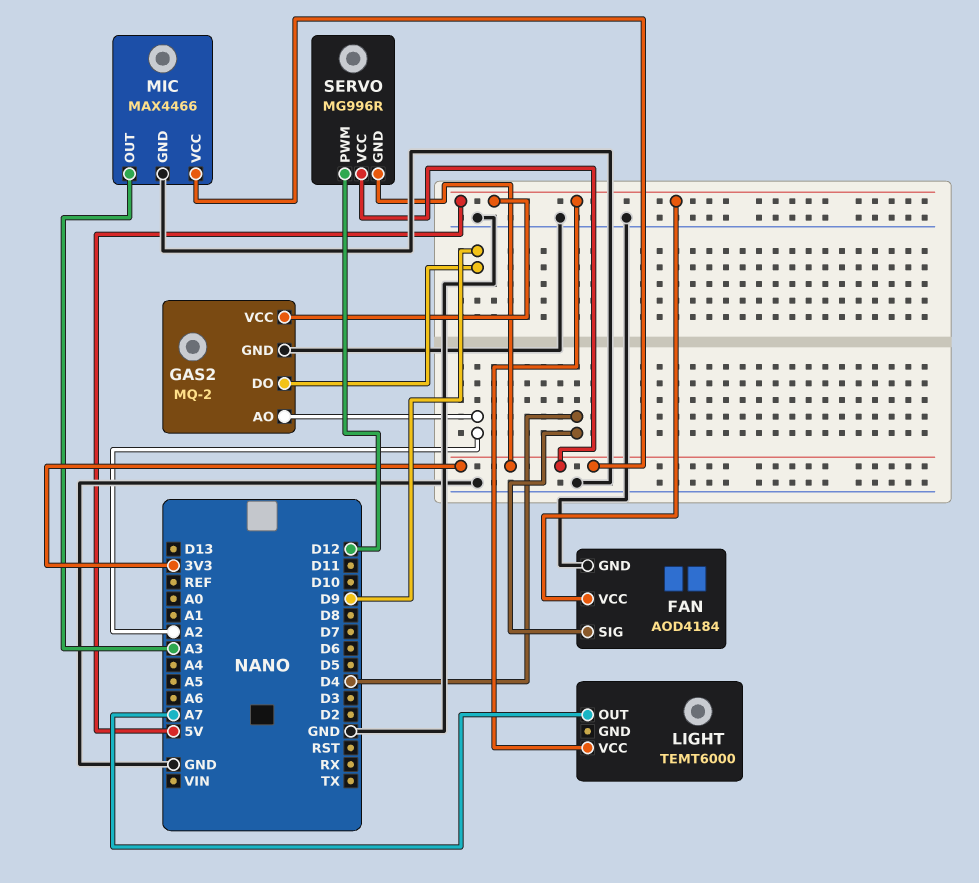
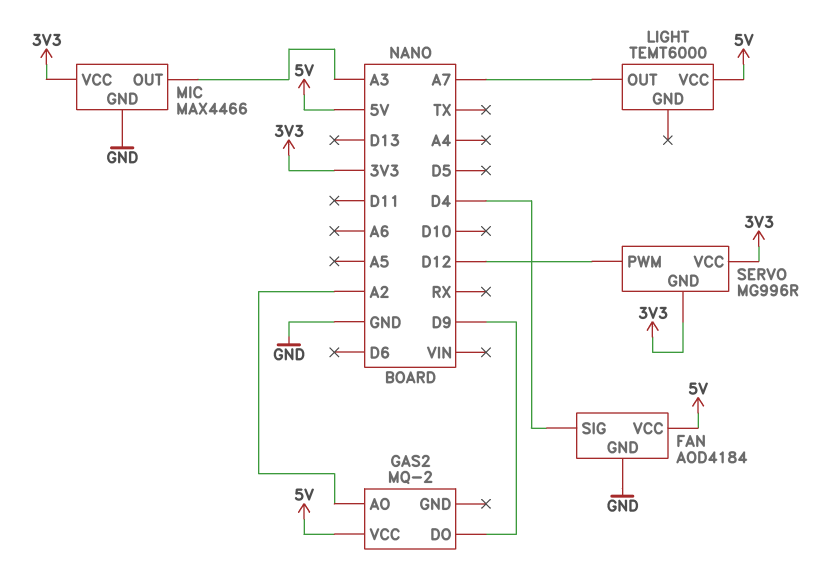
GAS2 pin GND: GND -> none

